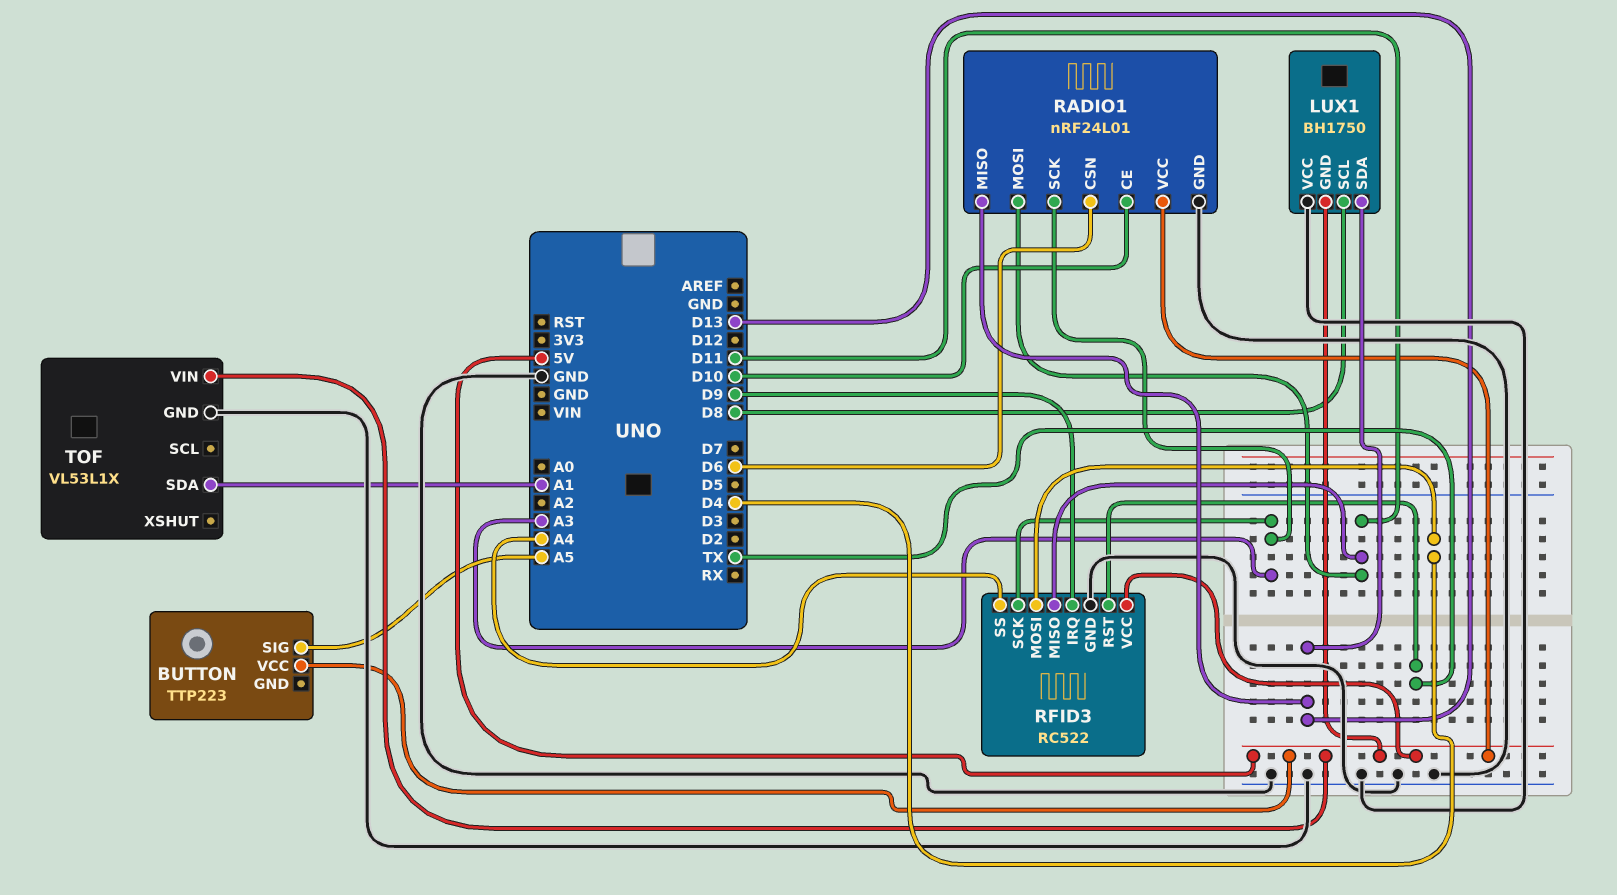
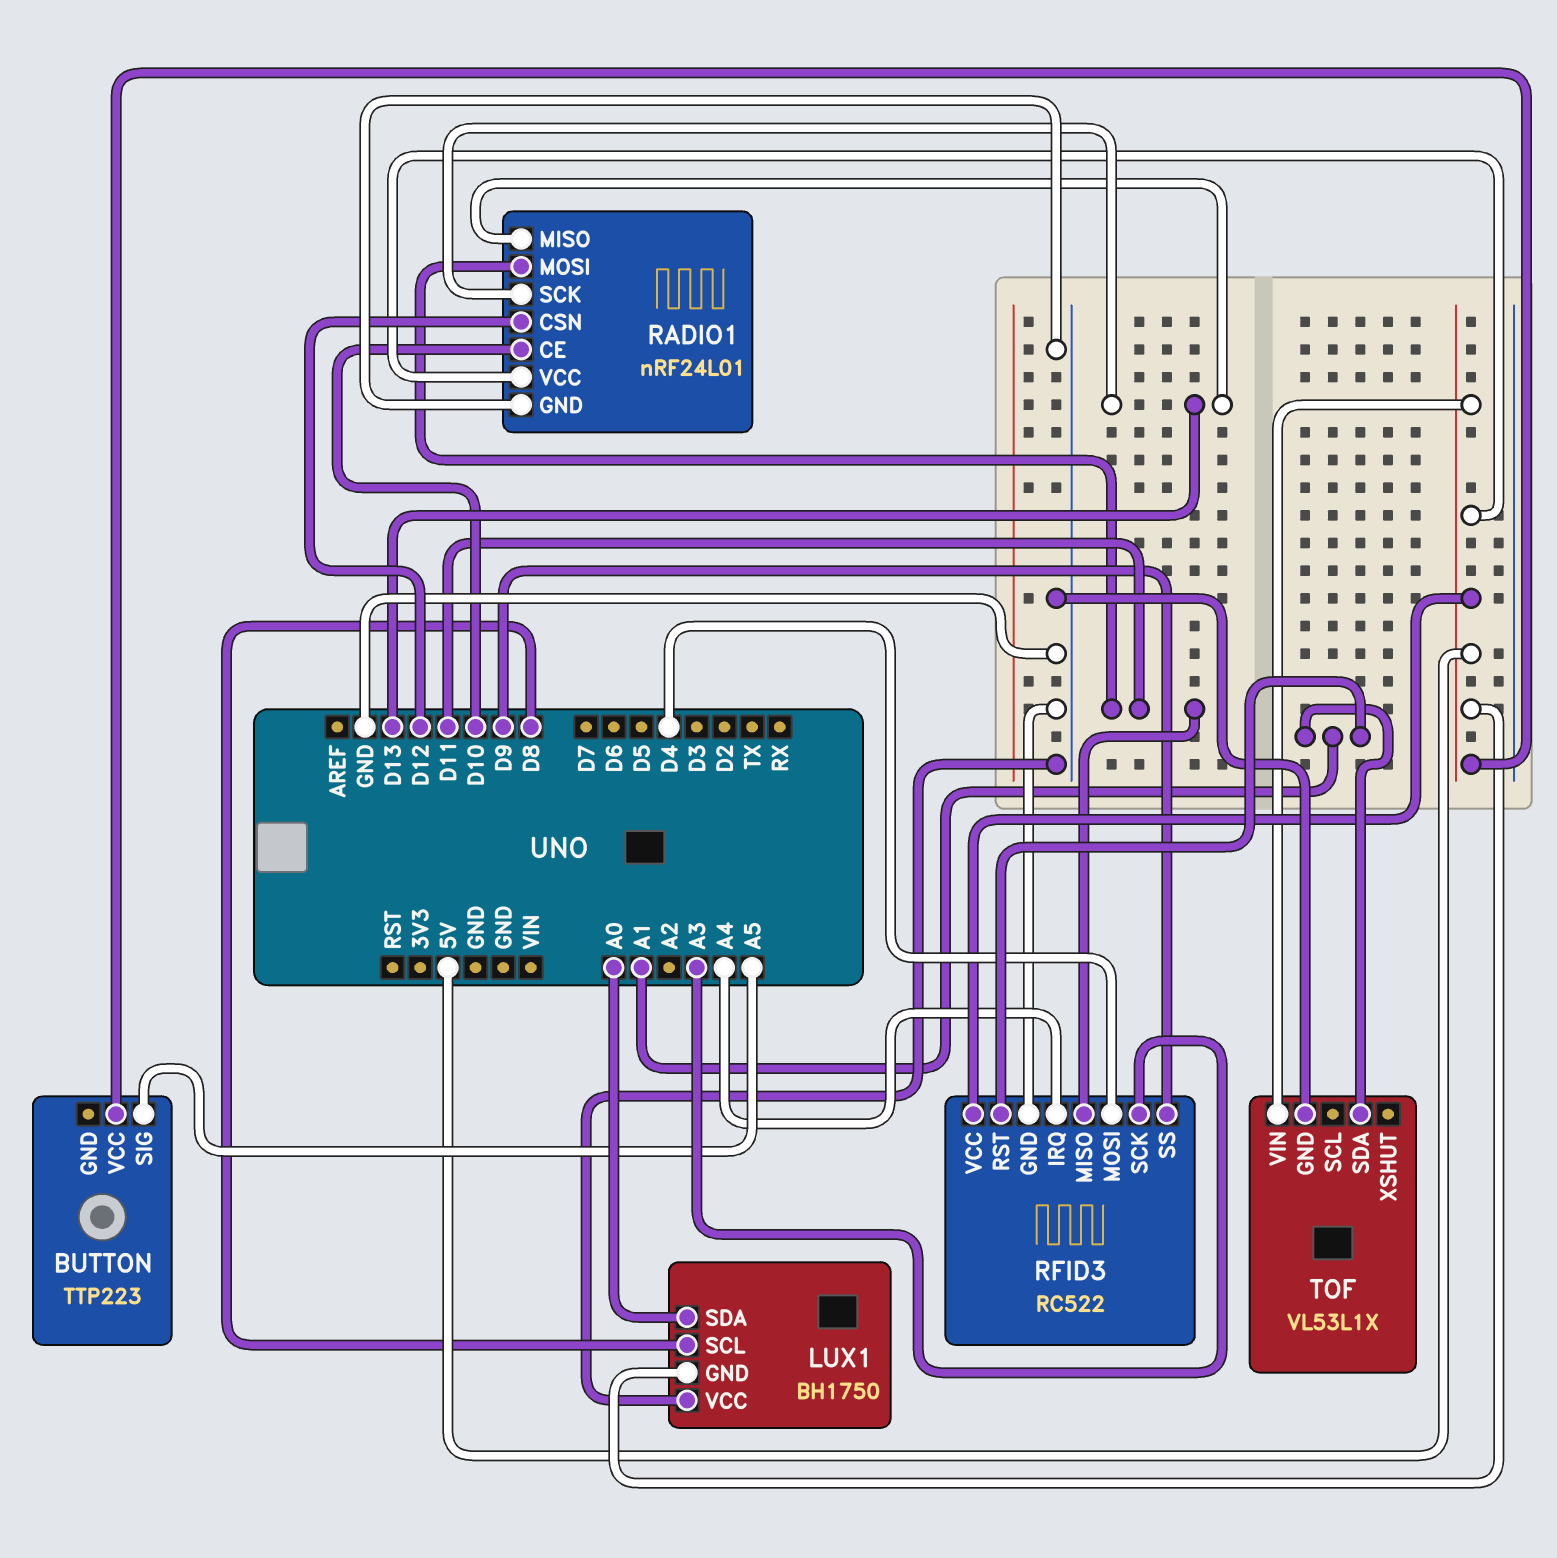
LUX1 pin SDA: D13 -> A0
RADIO1 pin CSN: D6 -> D12
RADIO1 pin SCK: A3 -> D13
RFID3 pin IRQ: D9 -> A4
RFID3 pin RST: TX -> A1
RFID3 pin SS: A4 -> D9

